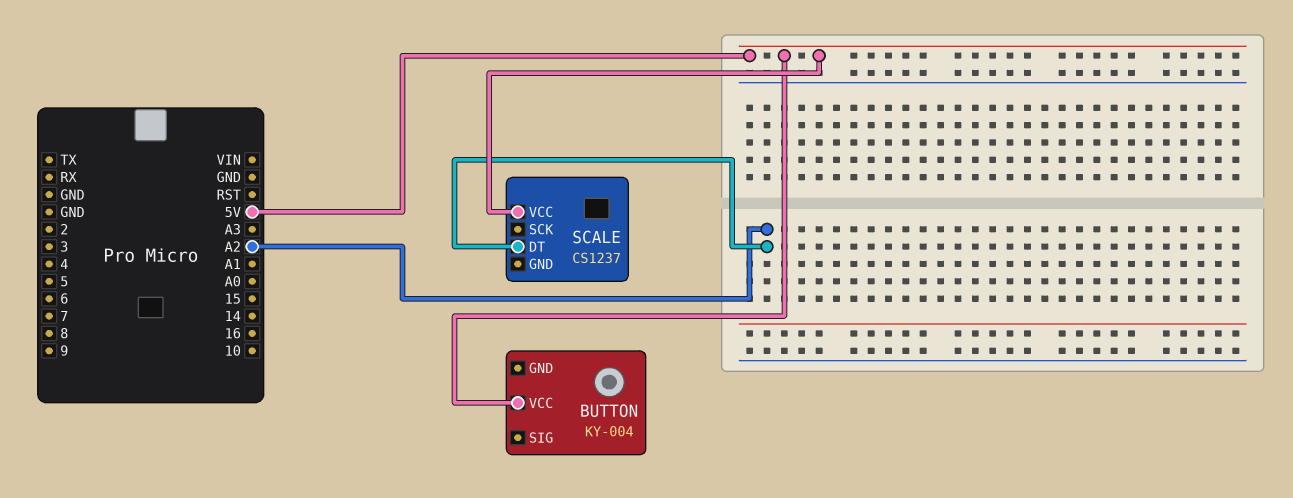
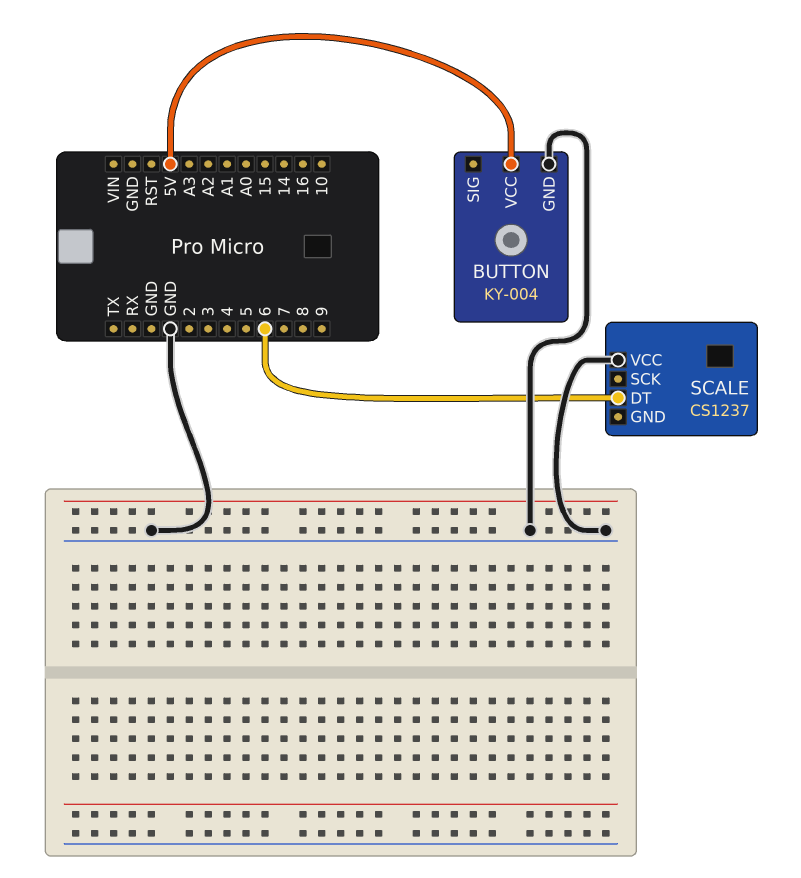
BUTTON pin GND: none -> GND
SCALE pin DT: A2 -> 6
SCALE pin VCC: 5V -> GND

